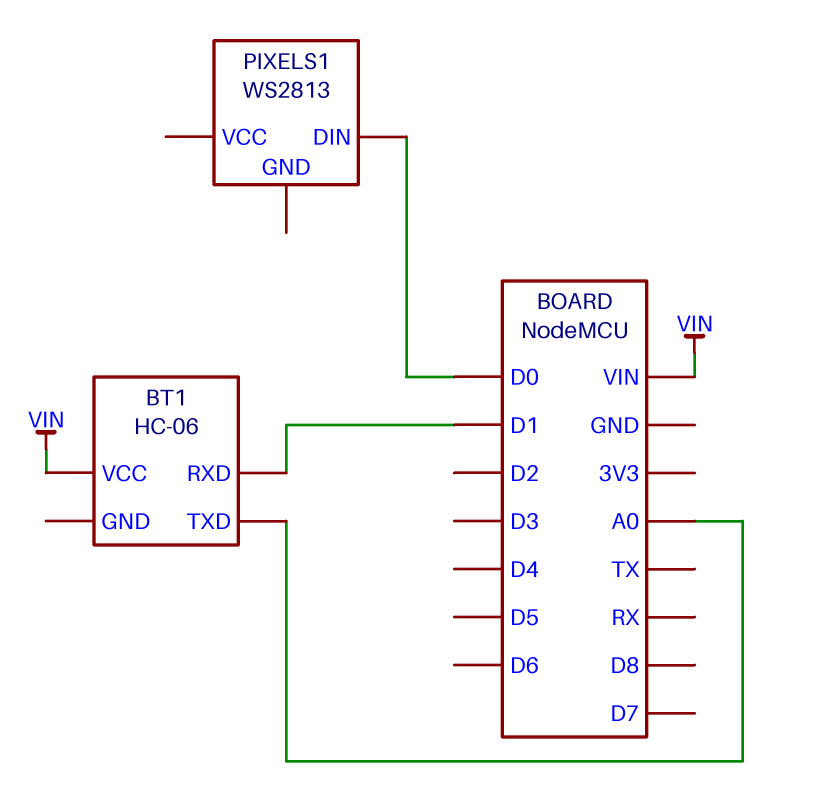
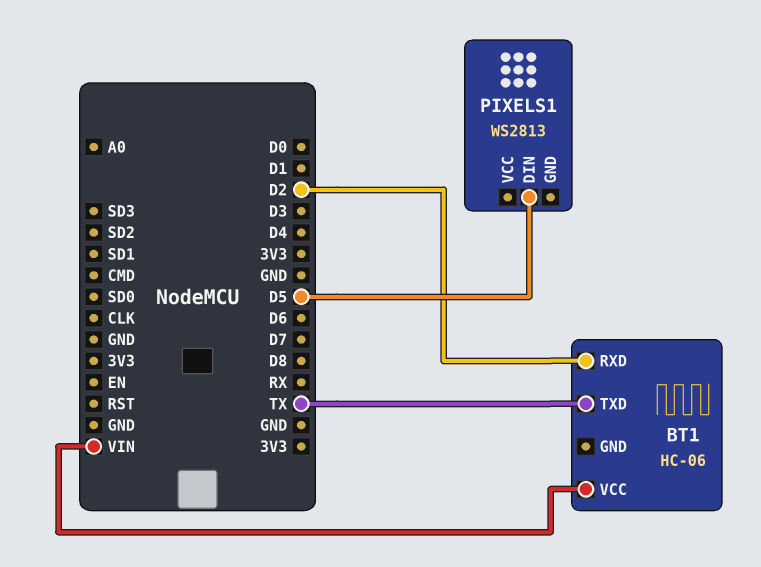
BT1 pin RXD: D1 -> D2
BT1 pin TXD: A0 -> TX
PIXELS1 pin DIN: D0 -> D5

